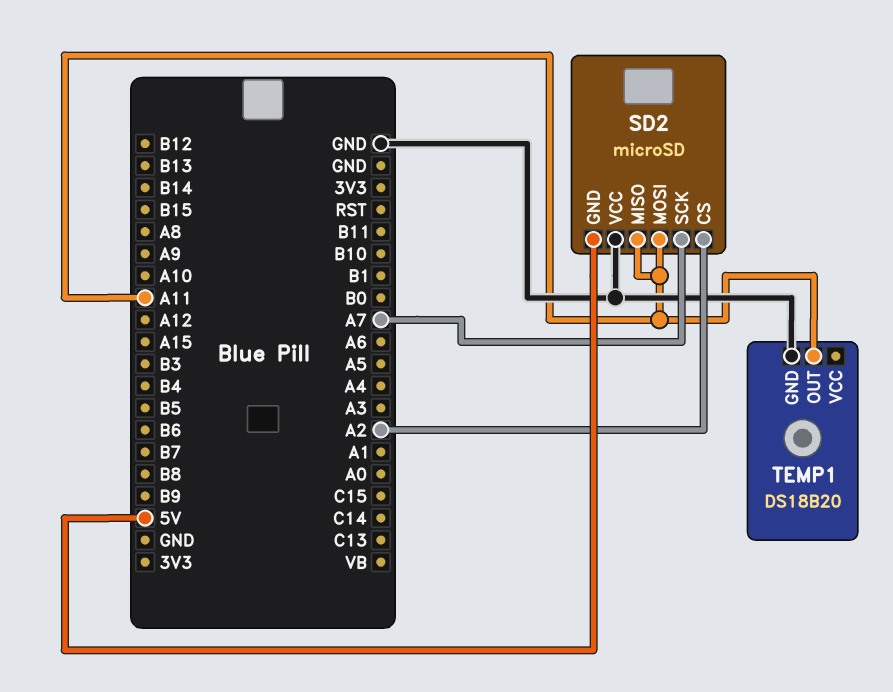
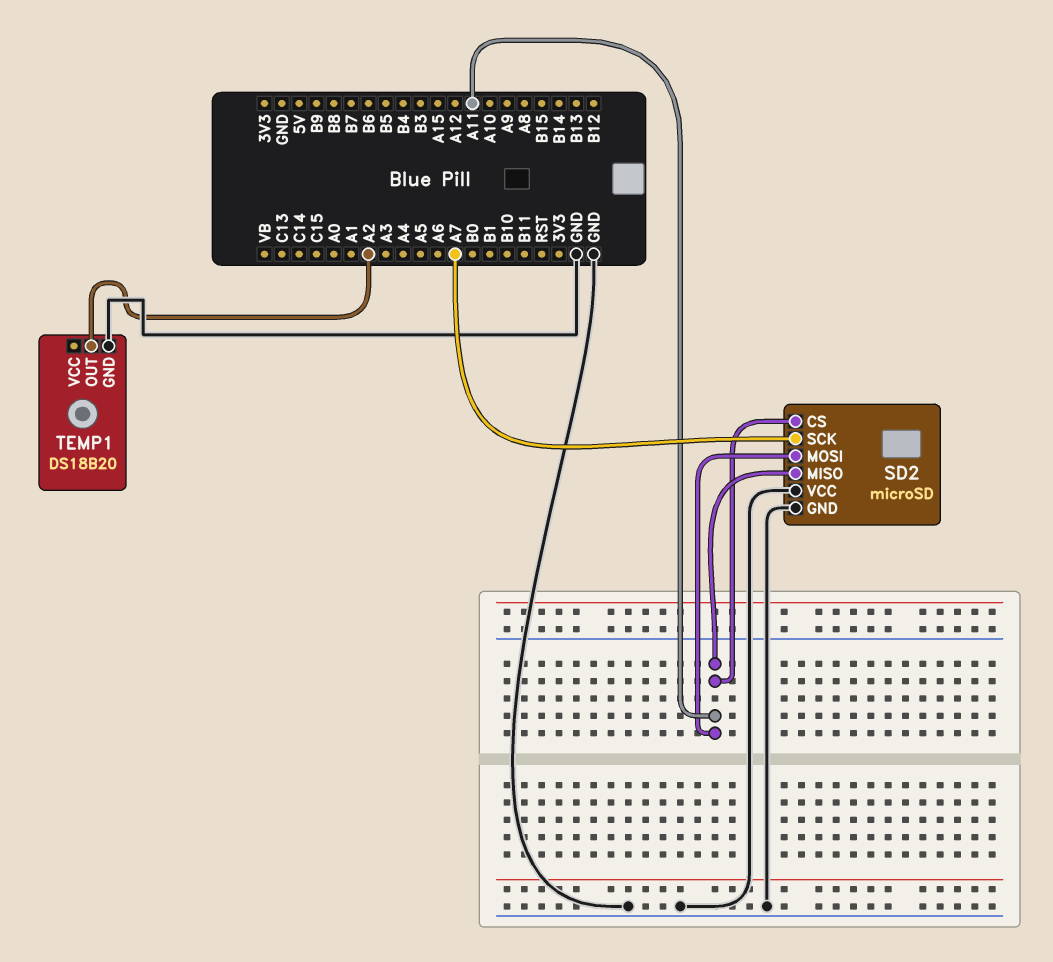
SD2 pin CS: A2 -> A11
SD2 pin GND: 5V -> GND
TEMP1 pin OUT: A11 -> A2

